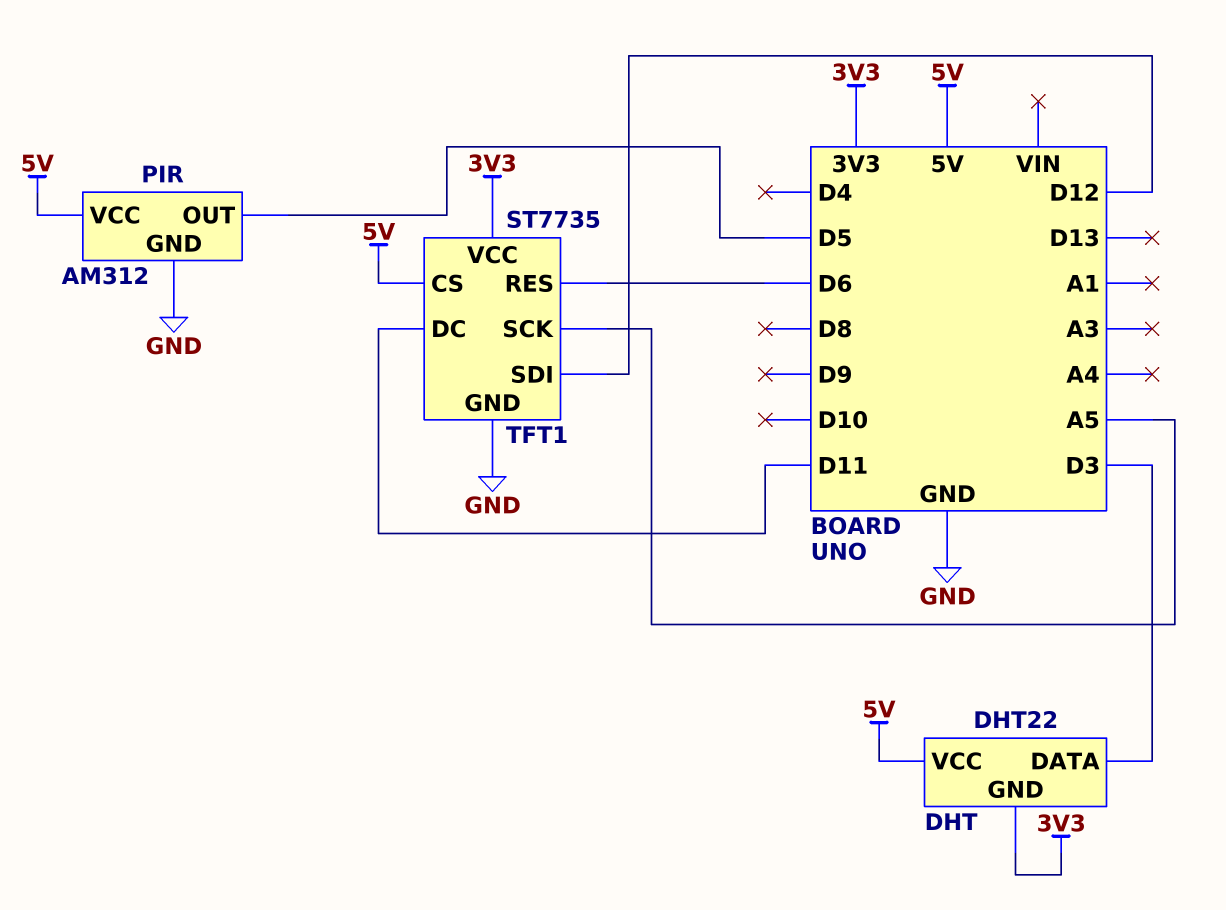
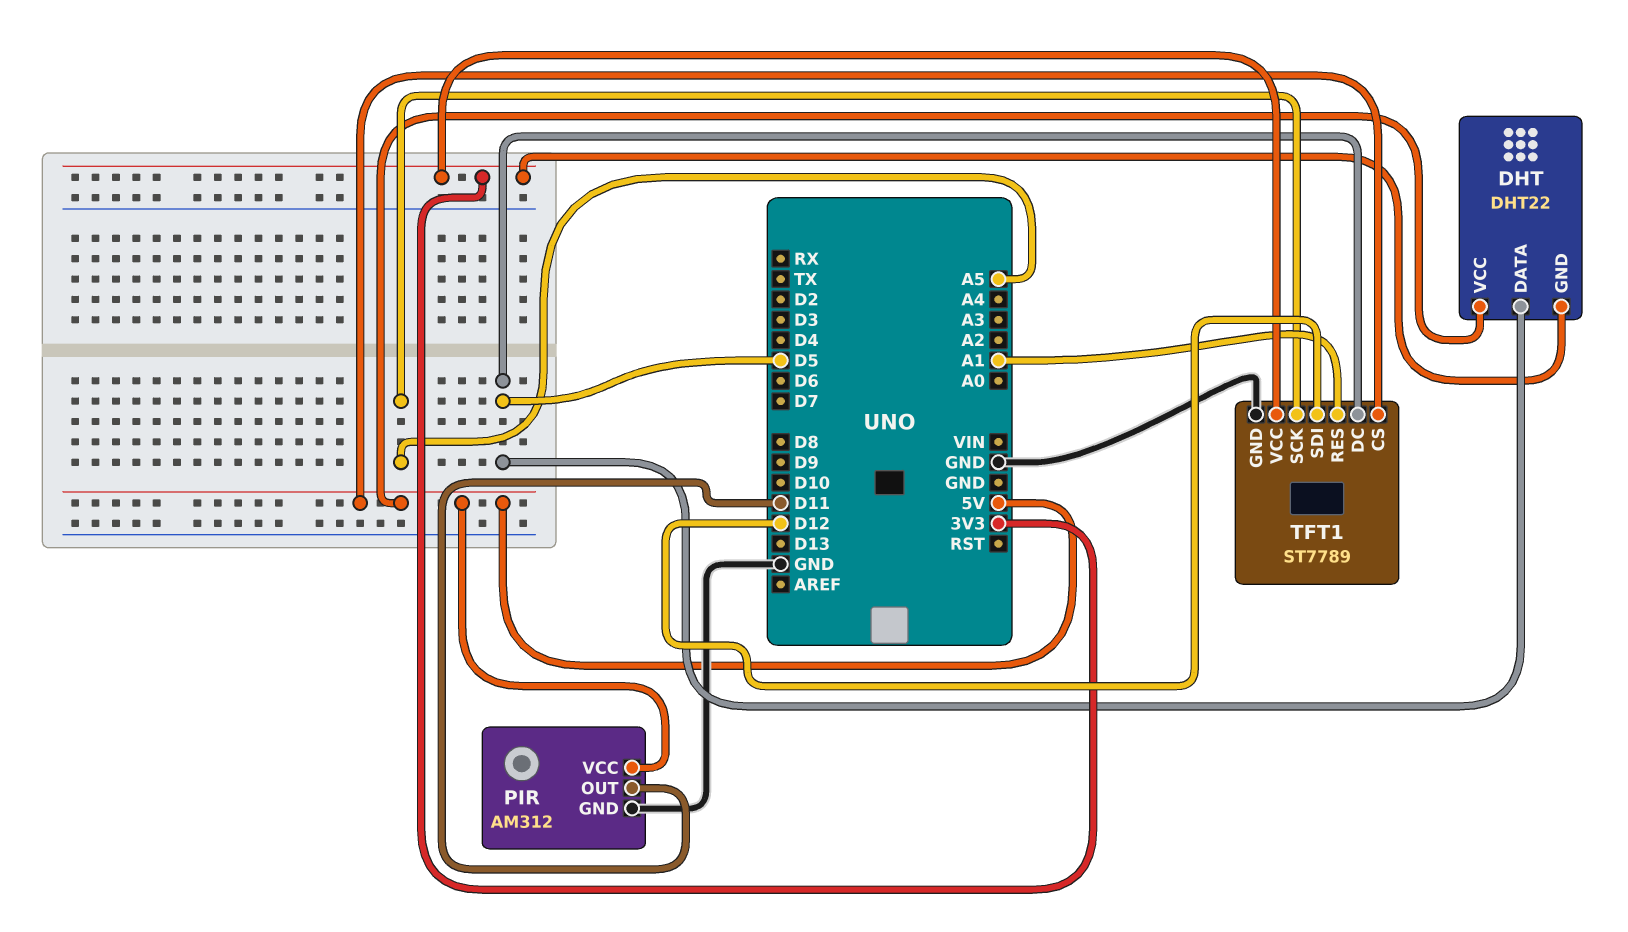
DHT pin DATA: D3 -> D5
PIR pin OUT: D5 -> D11
TFT1: ST7735 -> ST7789
TFT1 pin DC: D11 -> D5
TFT1 pin RES: D6 -> A1

